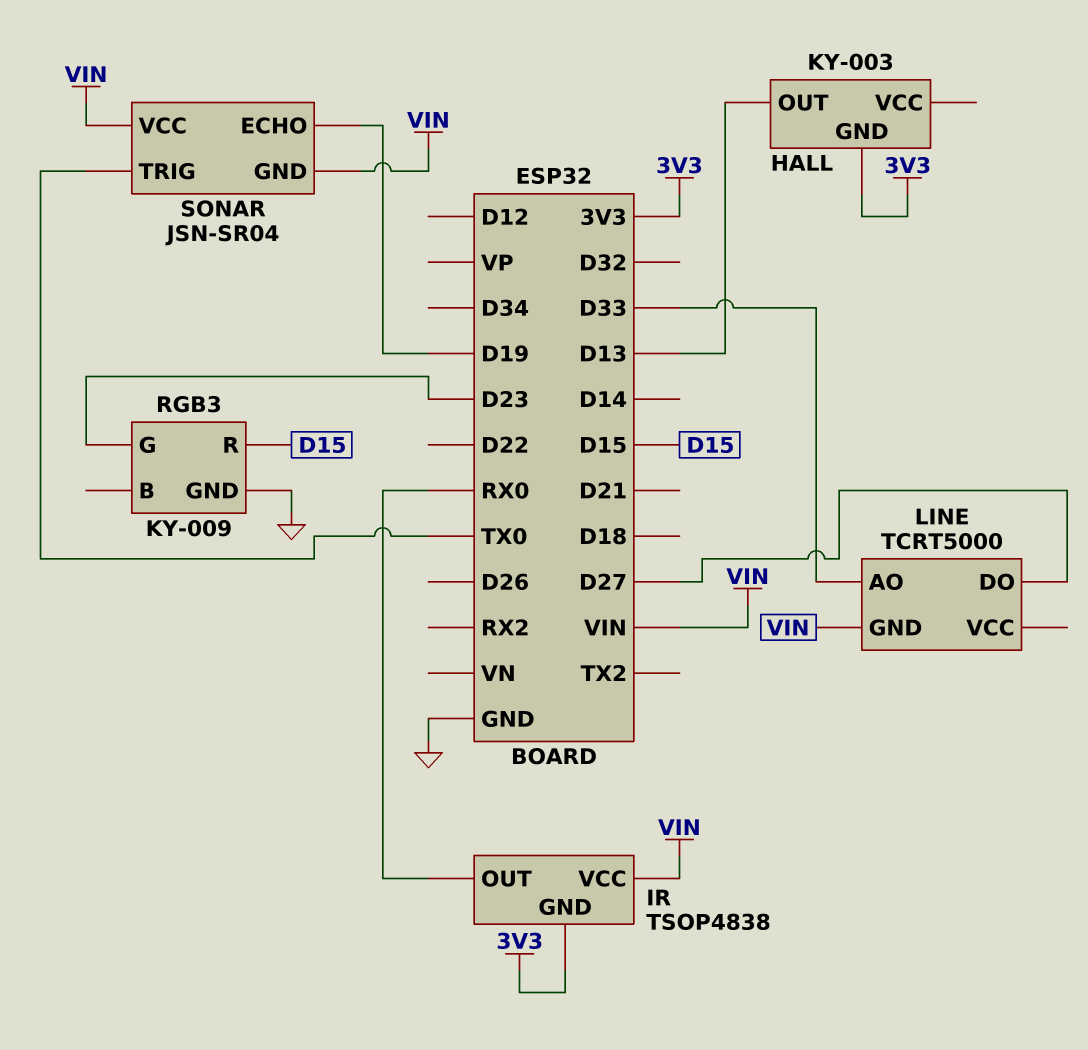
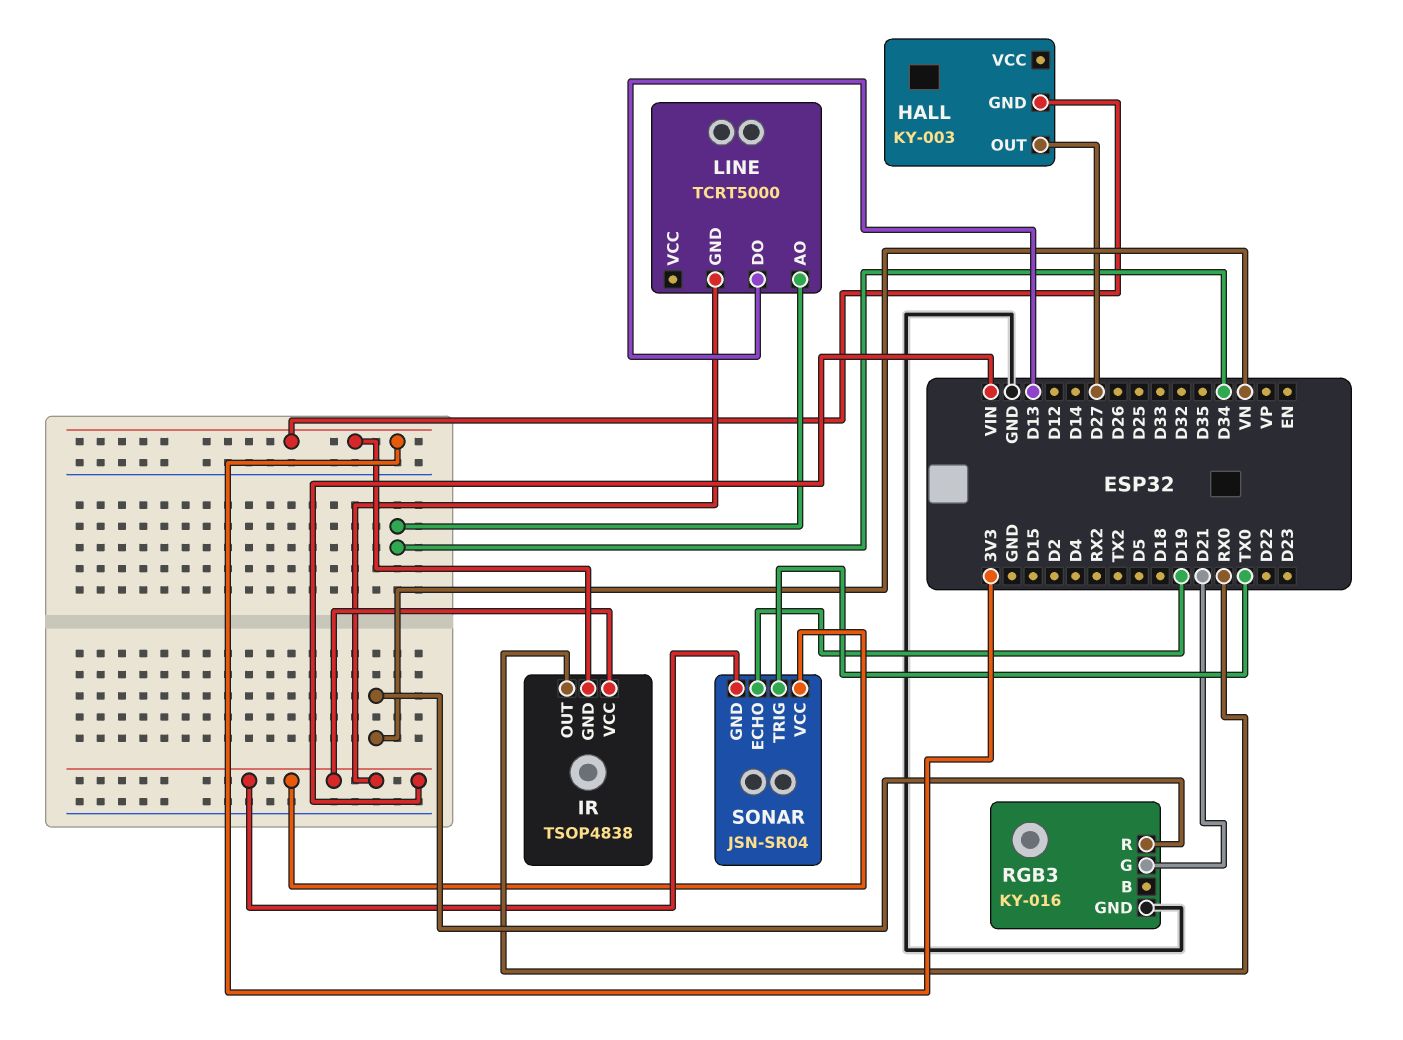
HALL pin OUT: D13 -> D27
LINE pin AO: D33 -> D34
LINE pin DO: D27 -> D13
RGB3: KY-009 -> KY-016
RGB3 pin G: D23 -> D21
RGB3 pin R: D15 -> VN

